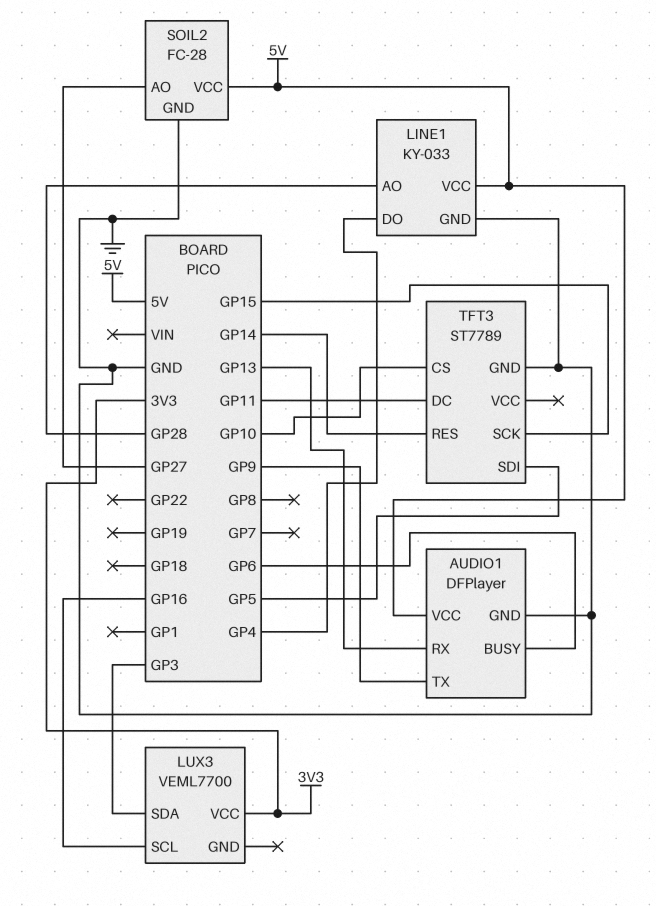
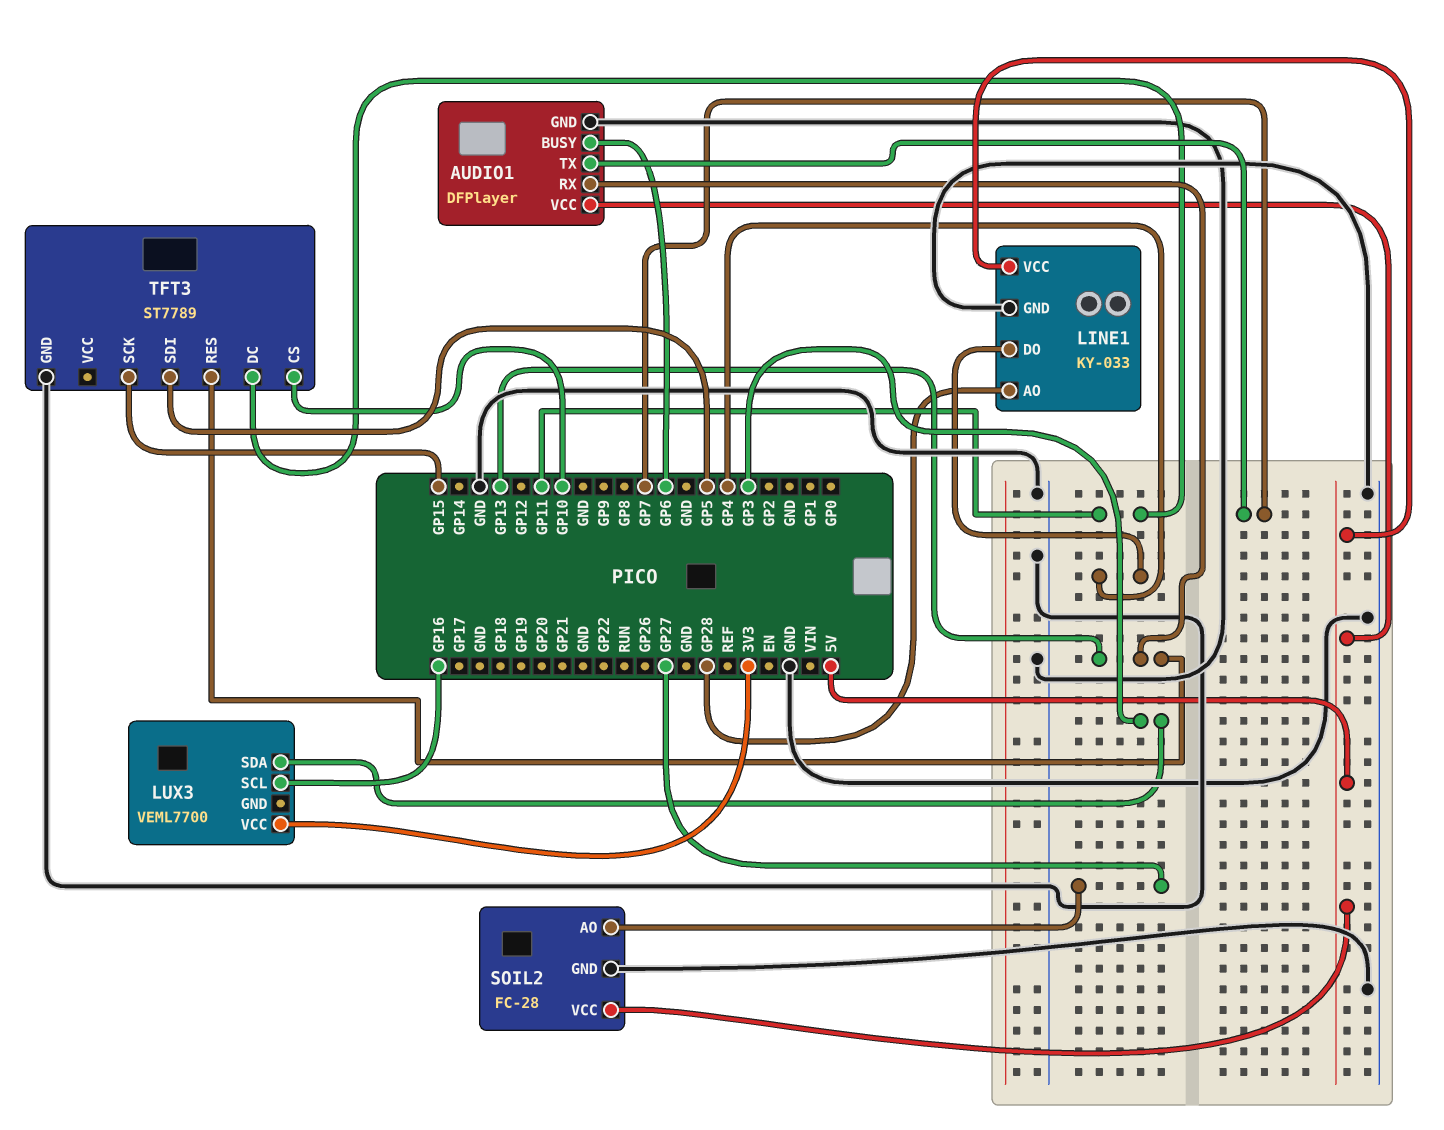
AUDIO1 pin TX: GP9 -> GP7
TFT3 pin RES: GP14 -> GP13

